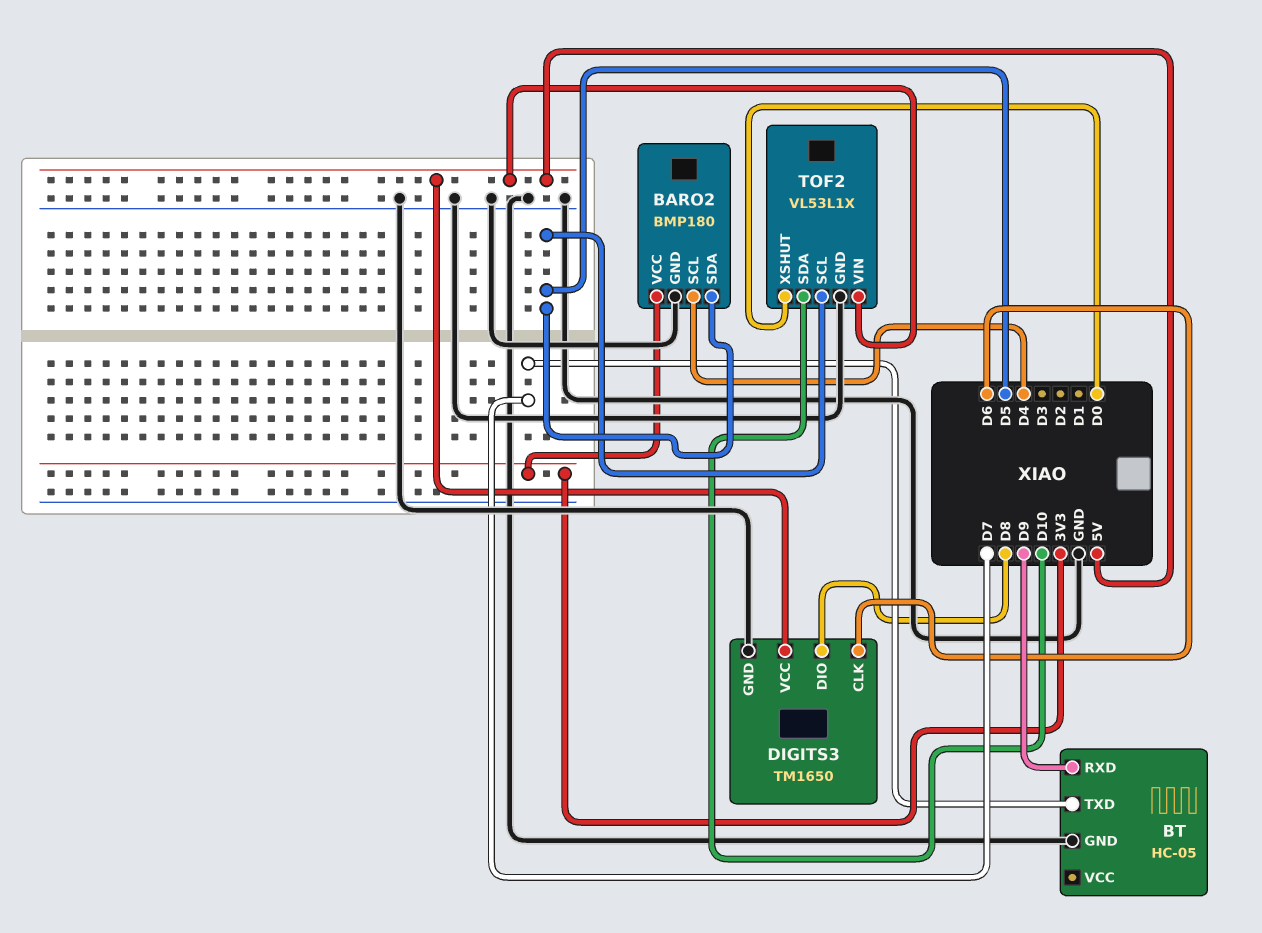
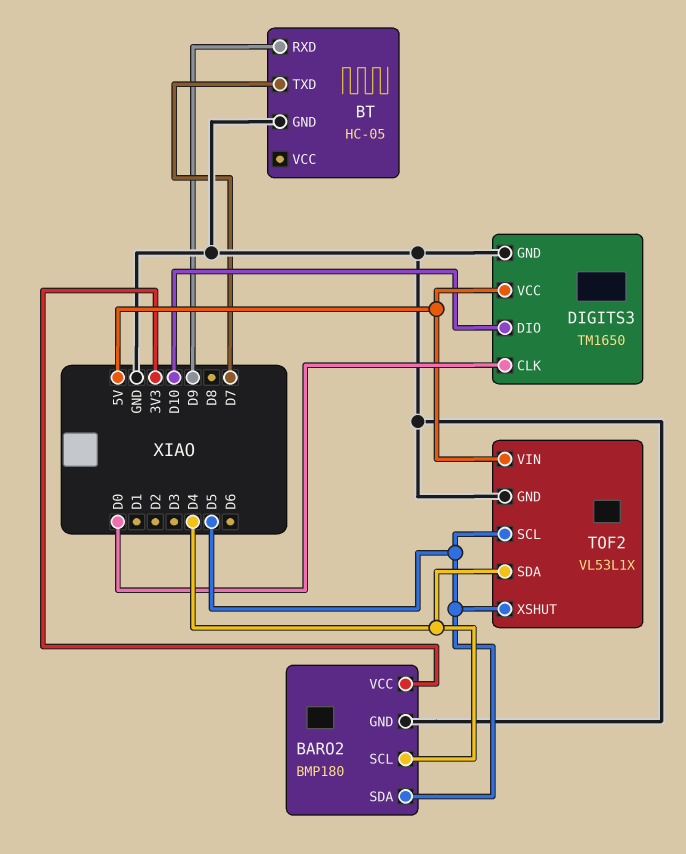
DIGITS3 pin CLK: D6 -> D0
DIGITS3 pin DIO: D8 -> D10
TOF2 pin SDA: D10 -> D4
TOF2 pin XSHUT: D0 -> D5

